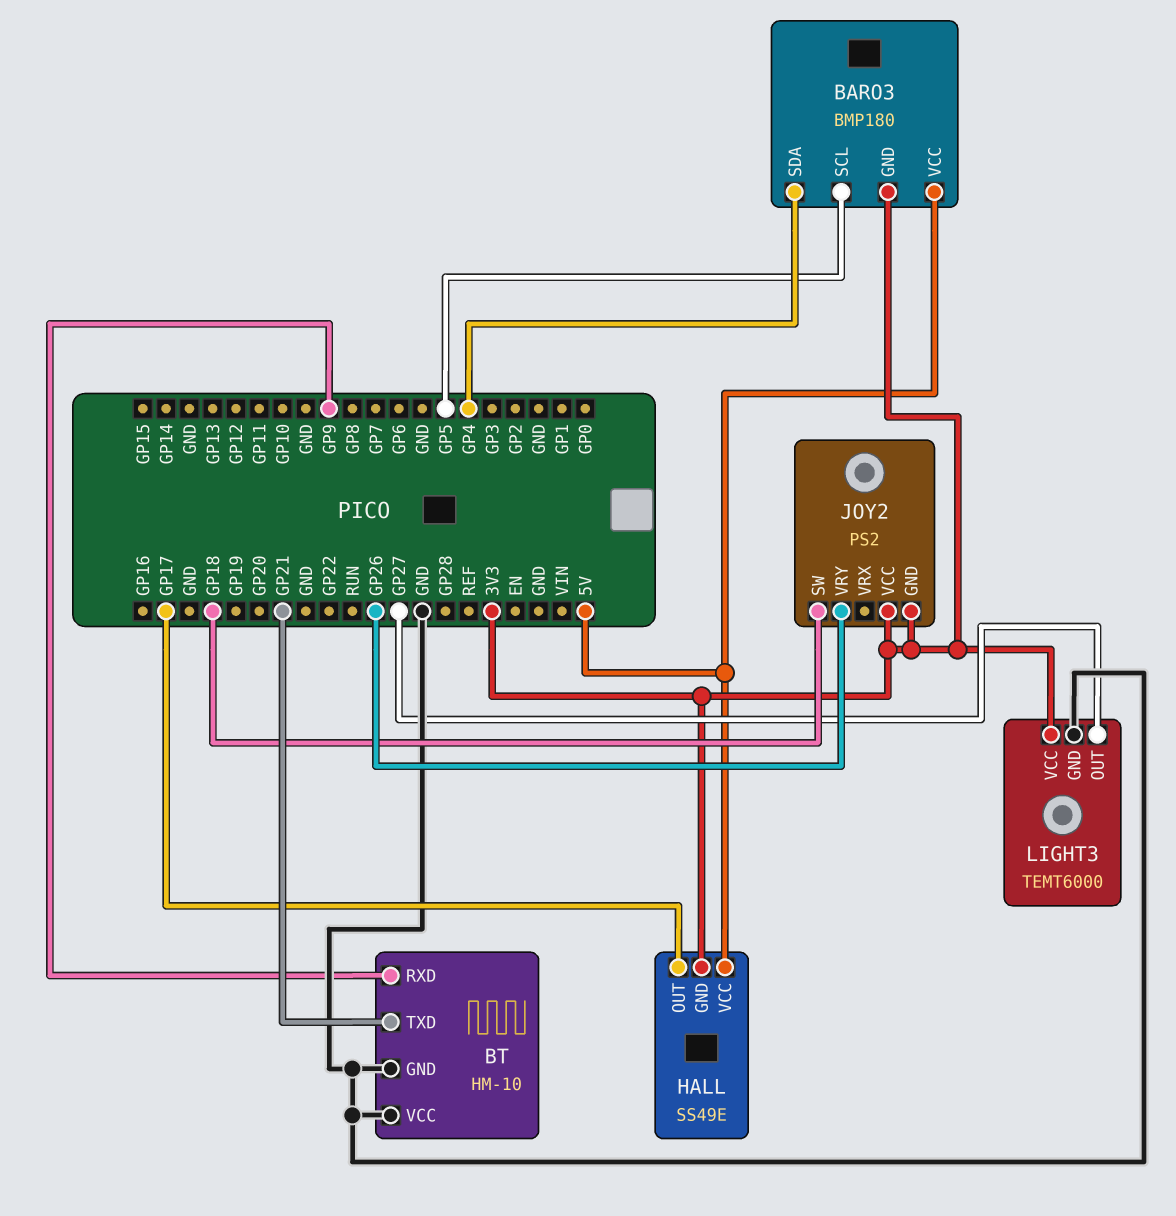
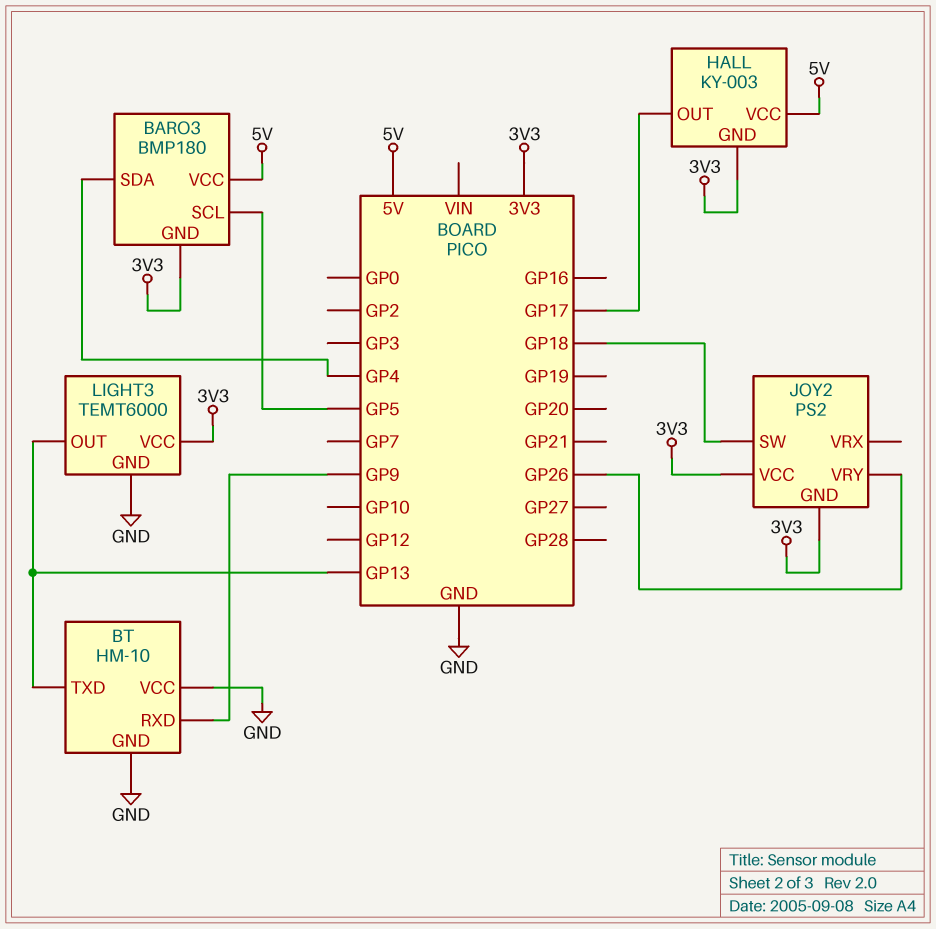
BT pin TXD: GP21 -> GP13
HALL: SS49E -> KY-003
LIGHT3 pin OUT: GP27 -> GP13

